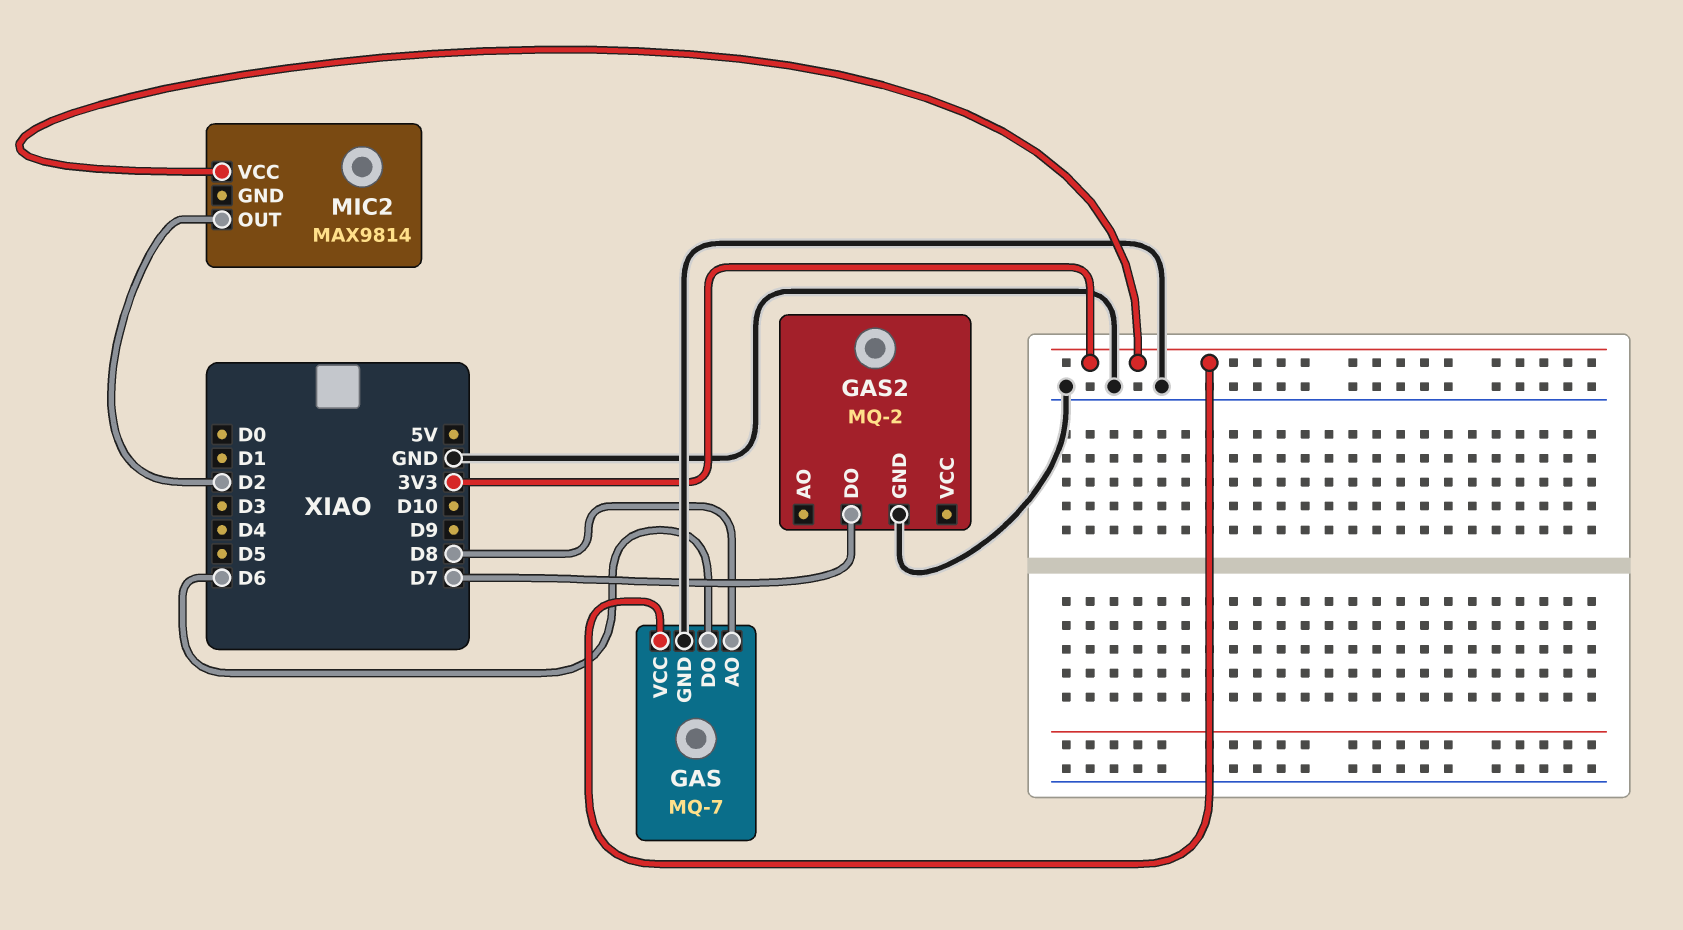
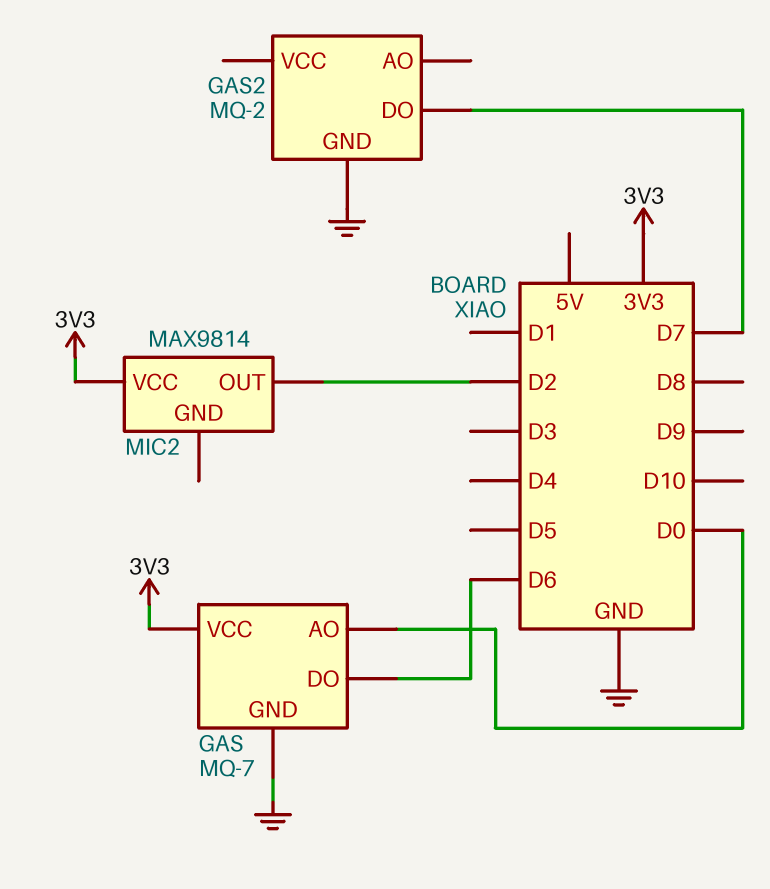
GAS pin AO: D8 -> D0

